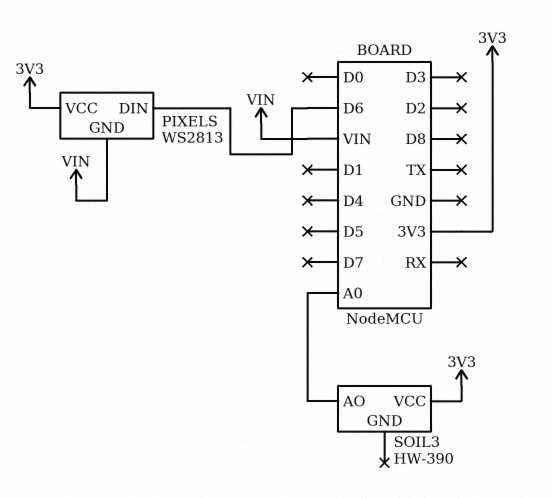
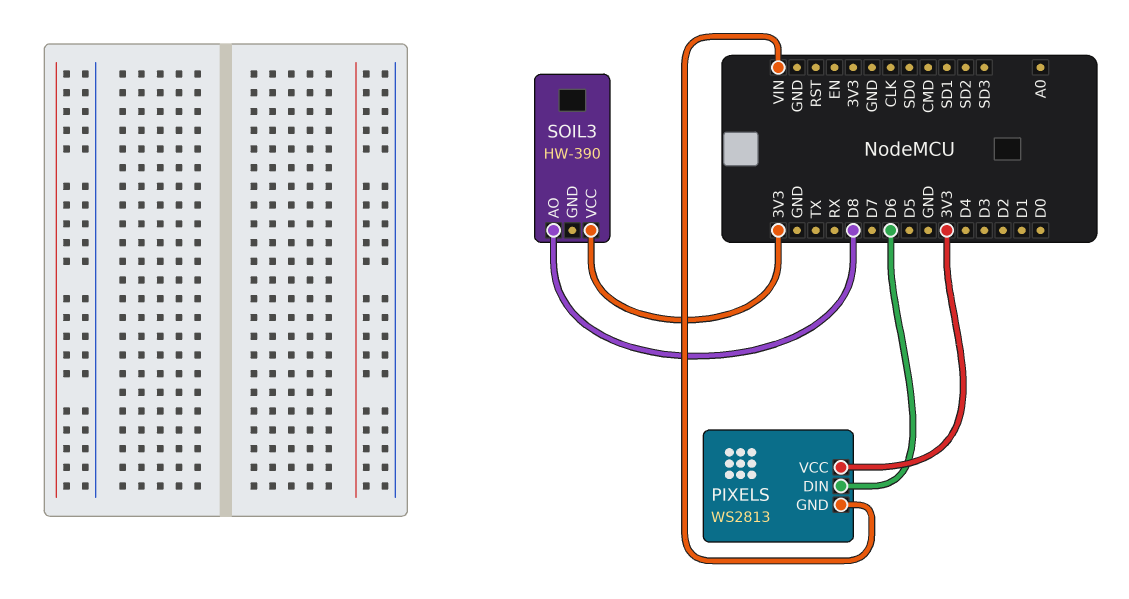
SOIL3 pin AO: A0 -> D8

